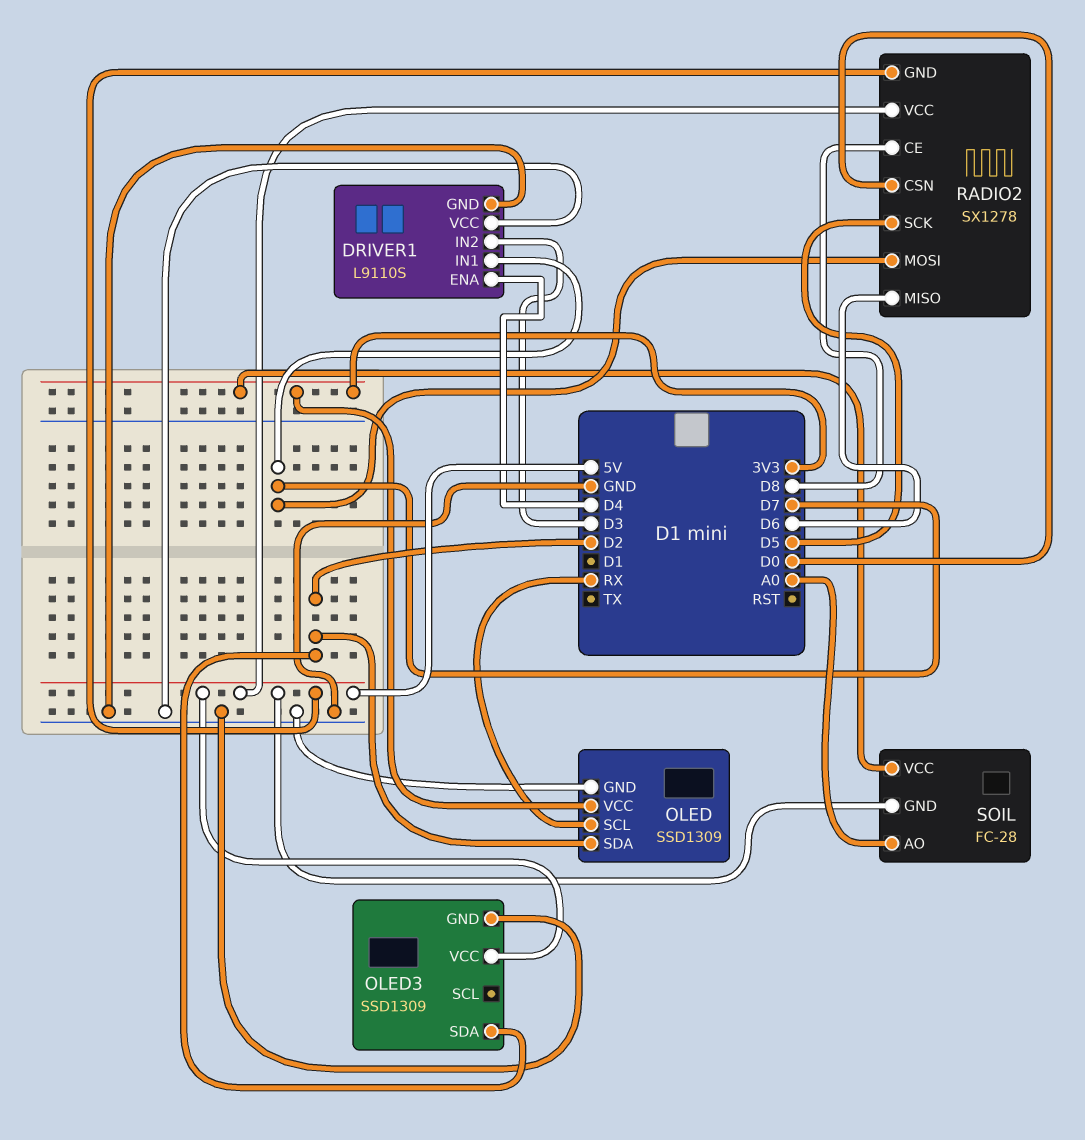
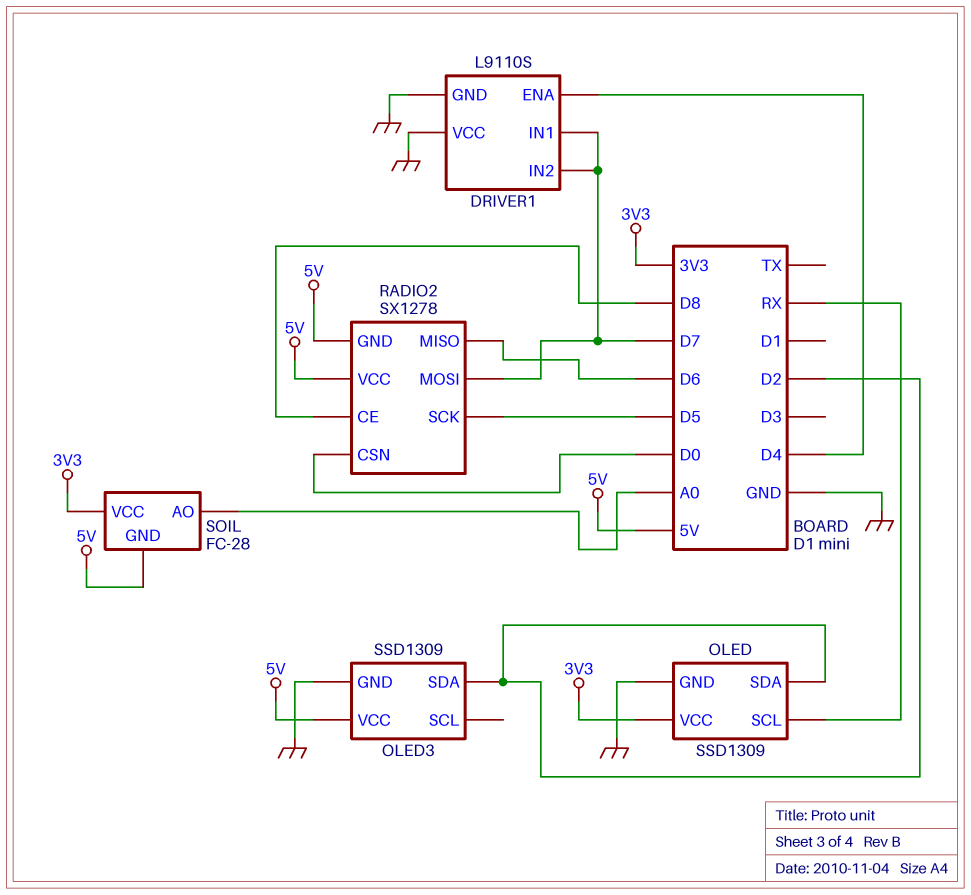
DRIVER1 pin IN2: D3 -> D7

